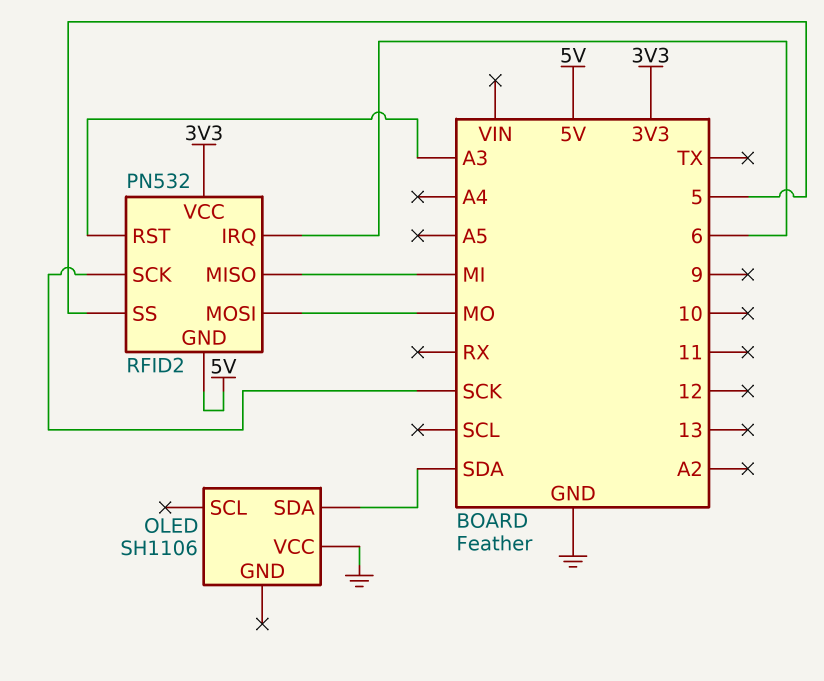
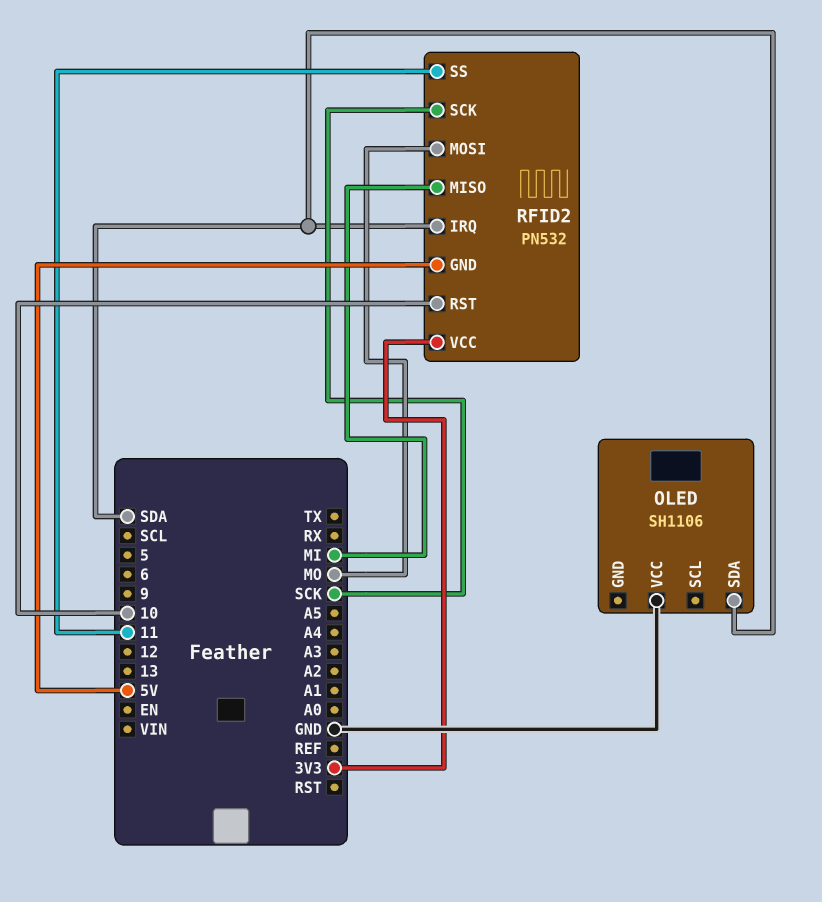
RFID2 pin IRQ: 6 -> SDA
RFID2 pin RST: A3 -> 10
RFID2 pin SS: 5 -> 11

